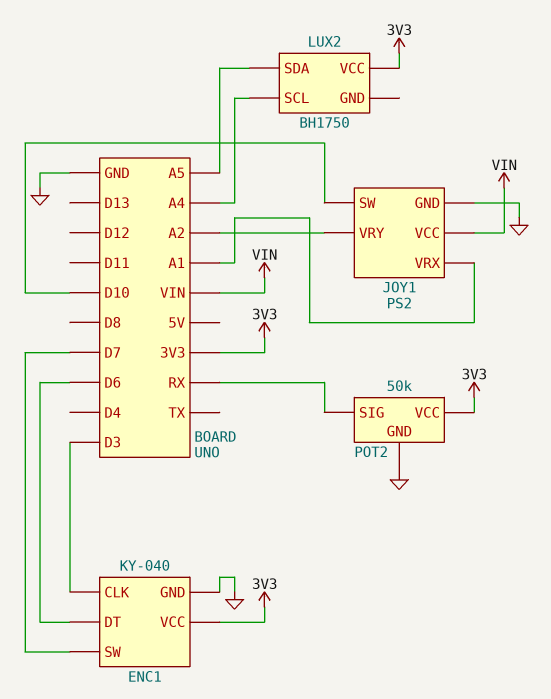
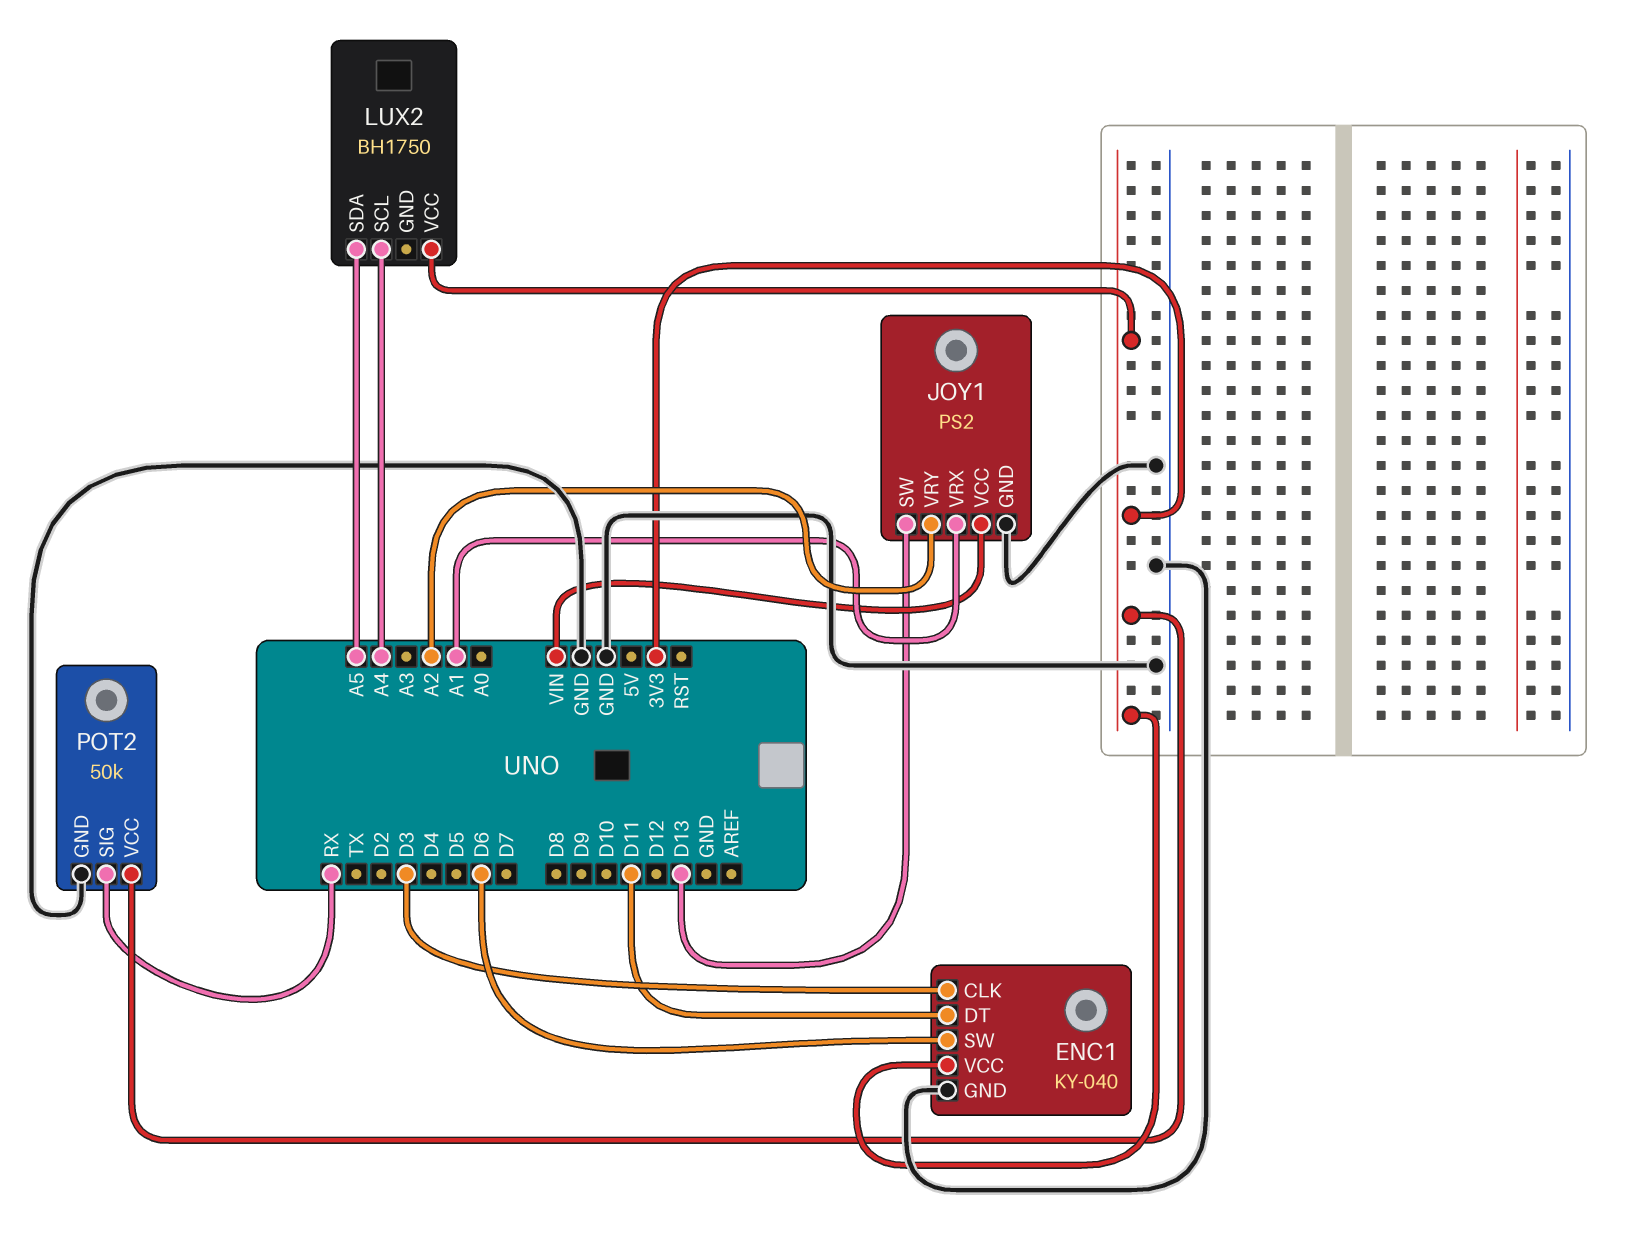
ENC1 pin DT: D6 -> D11
ENC1 pin SW: D7 -> D6
JOY1 pin SW: D10 -> D13

